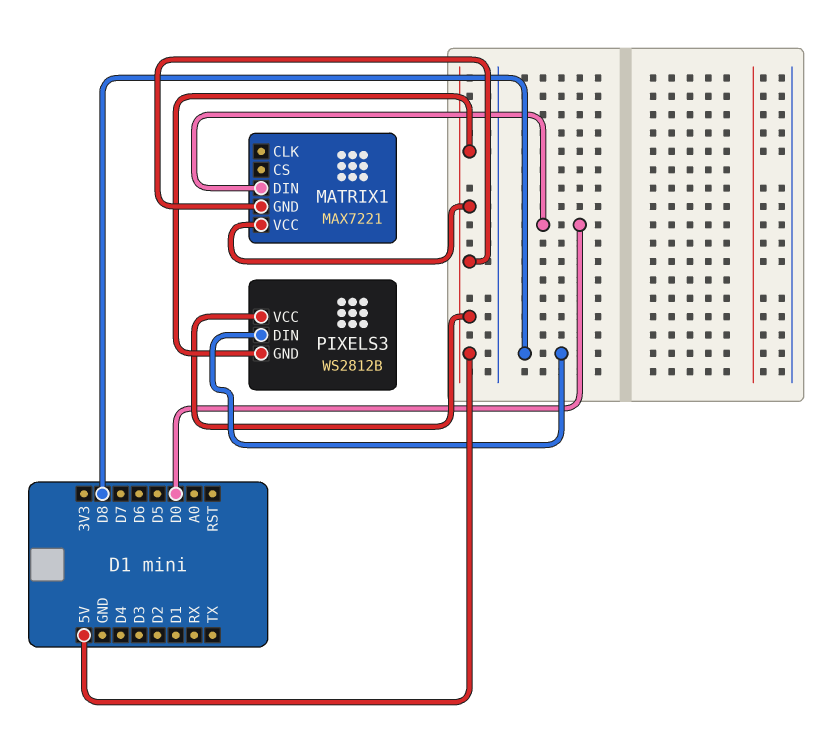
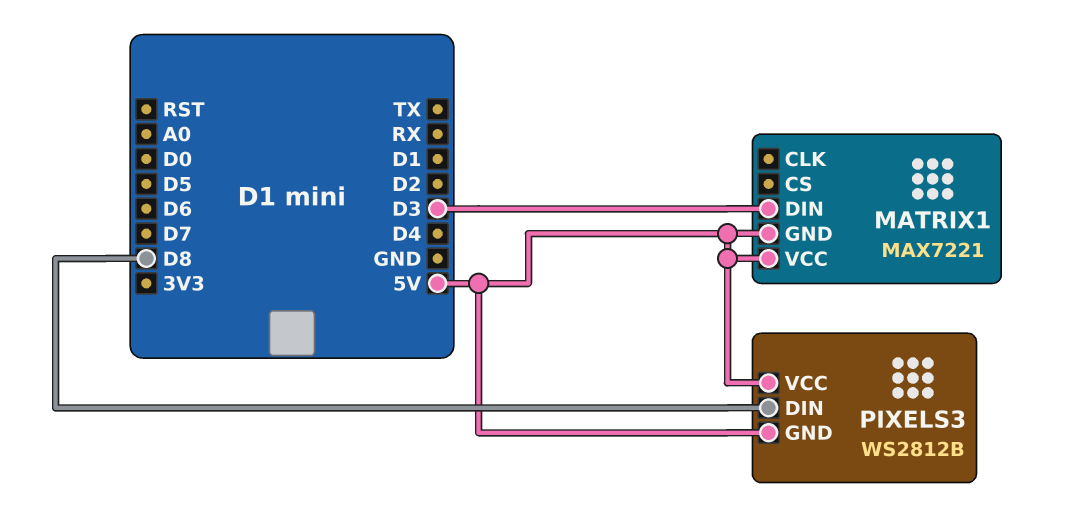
MATRIX1 pin DIN: D0 -> D3

